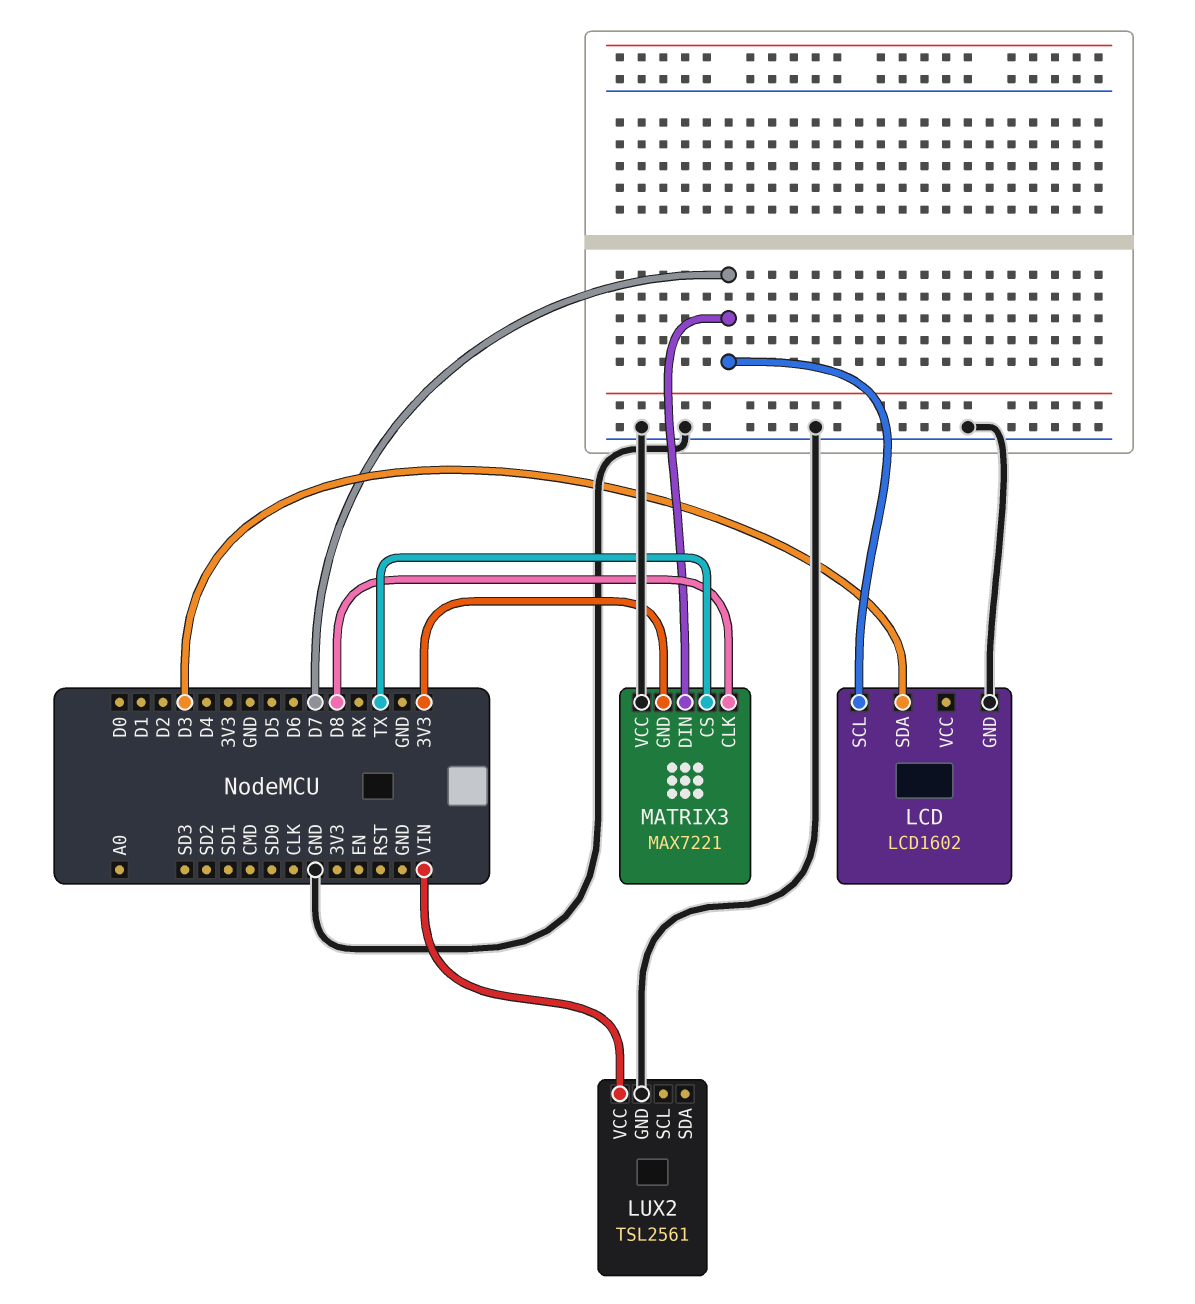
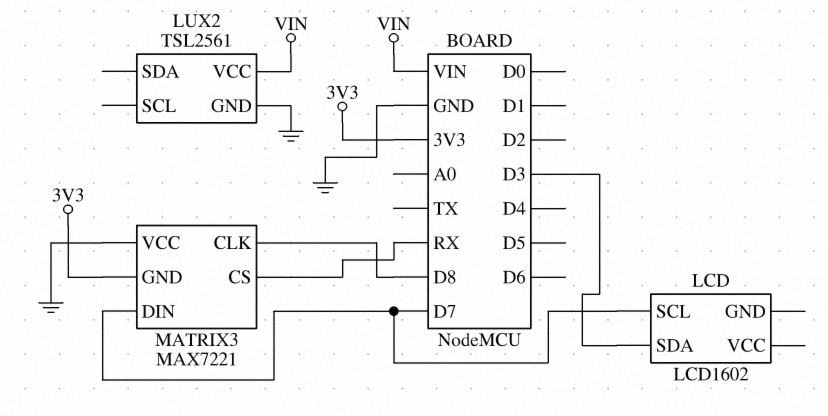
LCD pin GND: GND -> none
MATRIX3 pin CS: TX -> RX

